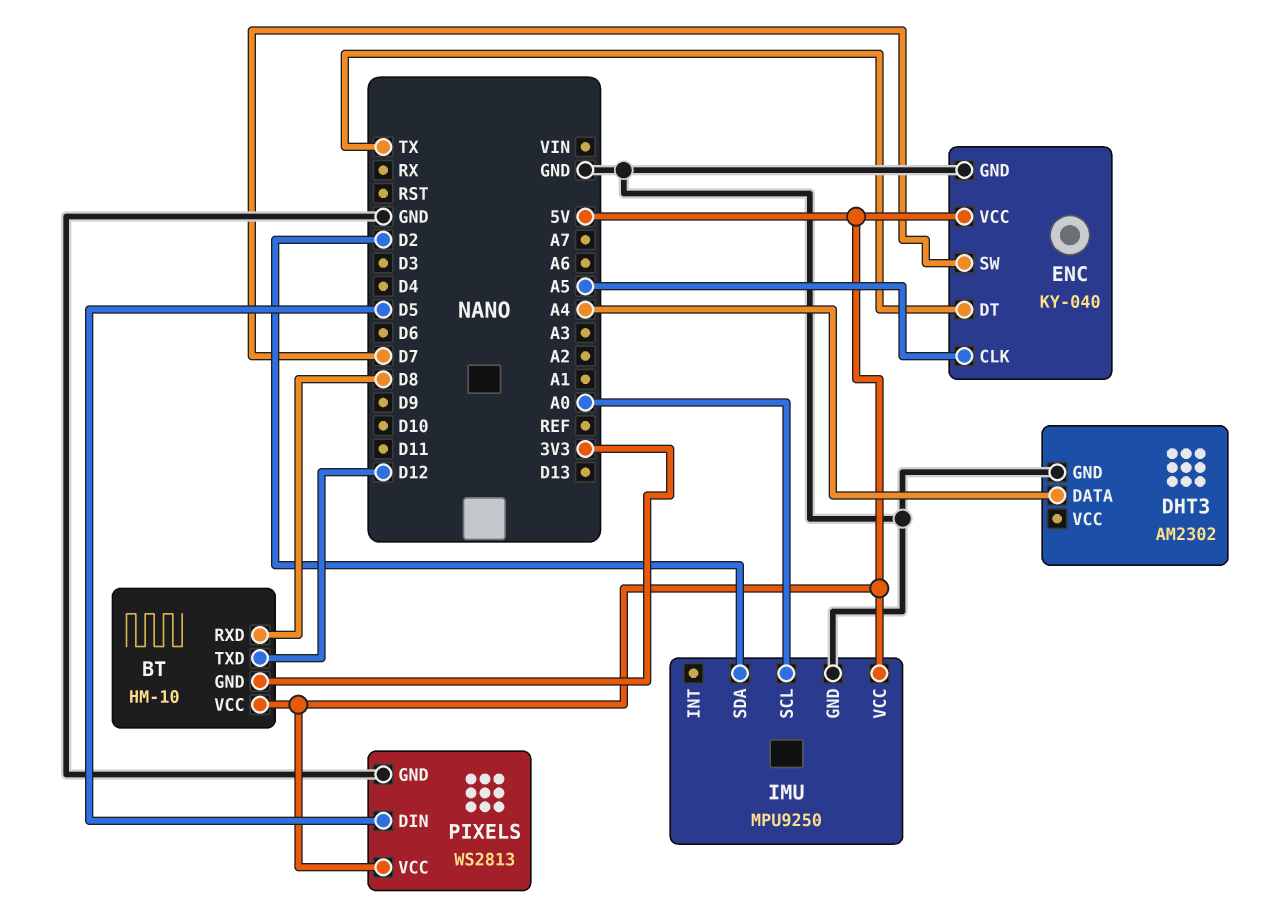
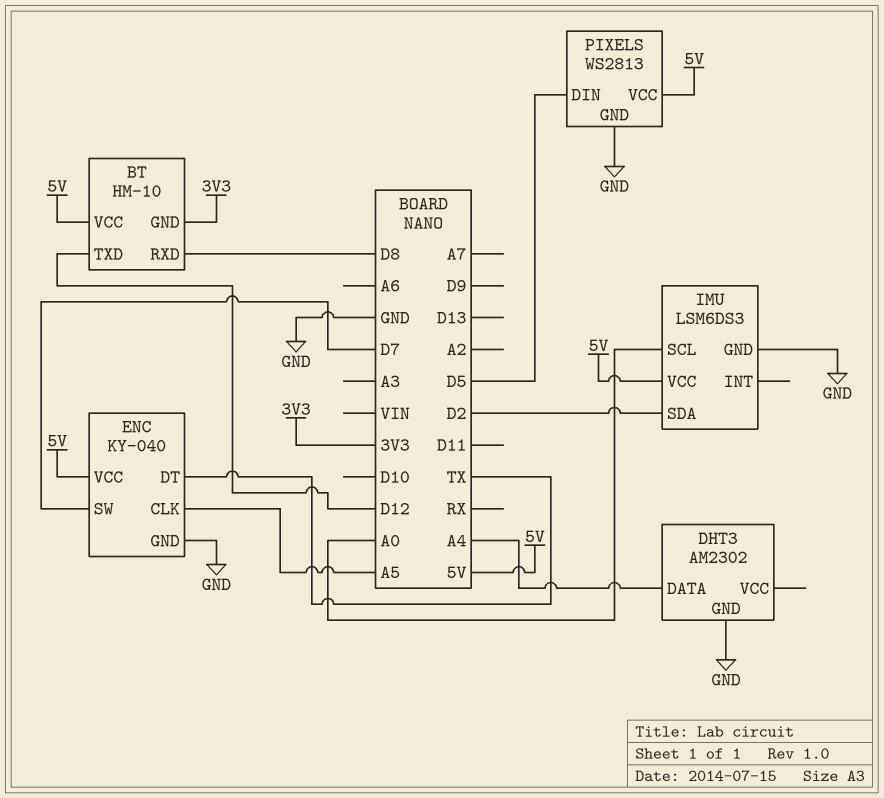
IMU: MPU9250 -> LSM6DS3

